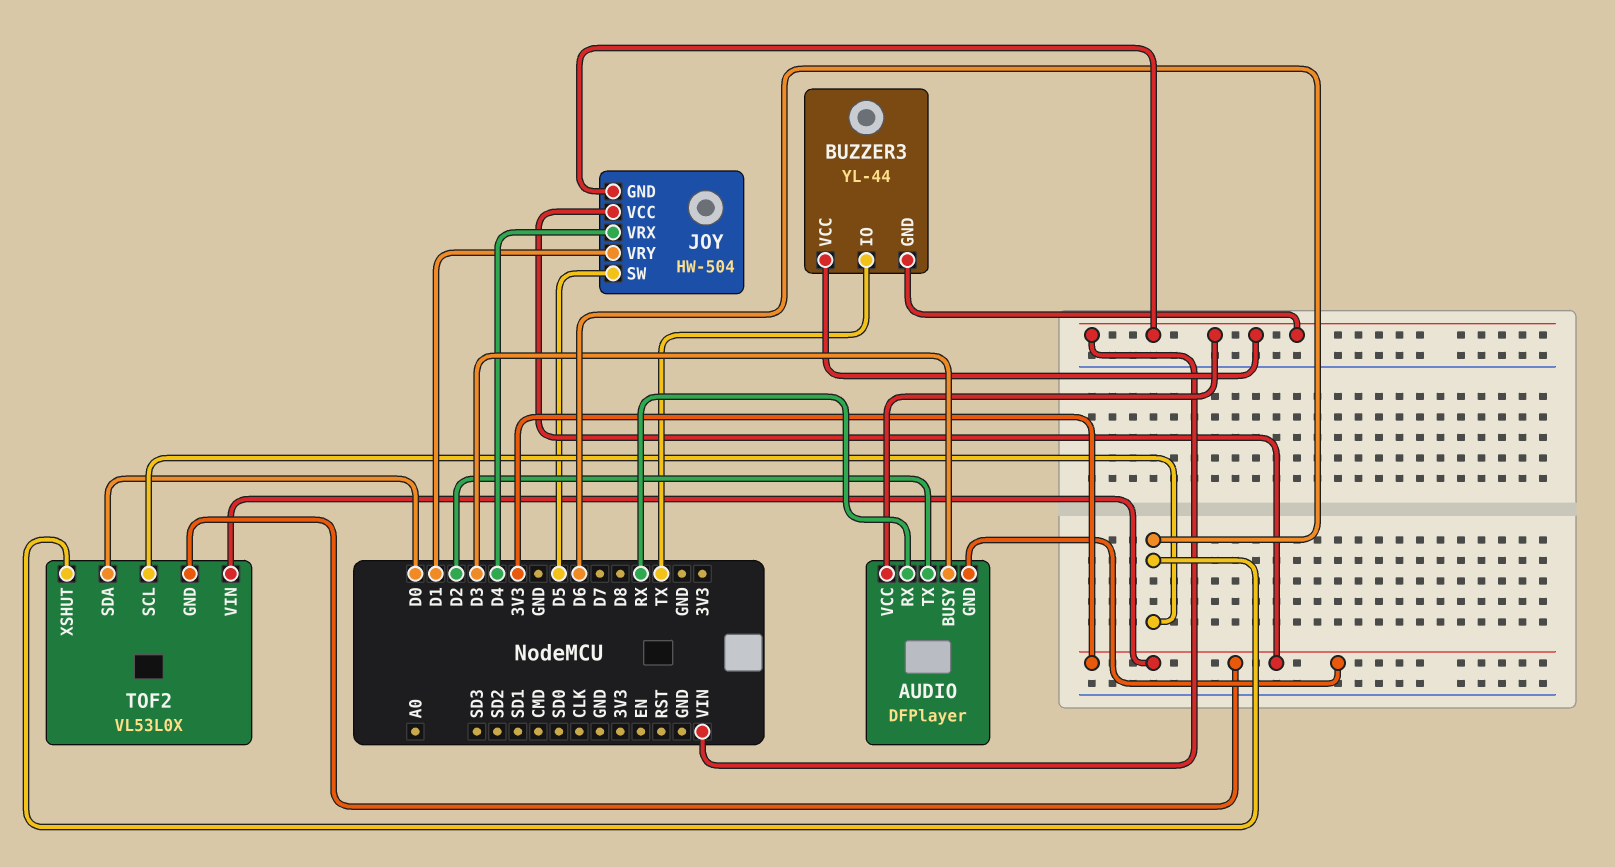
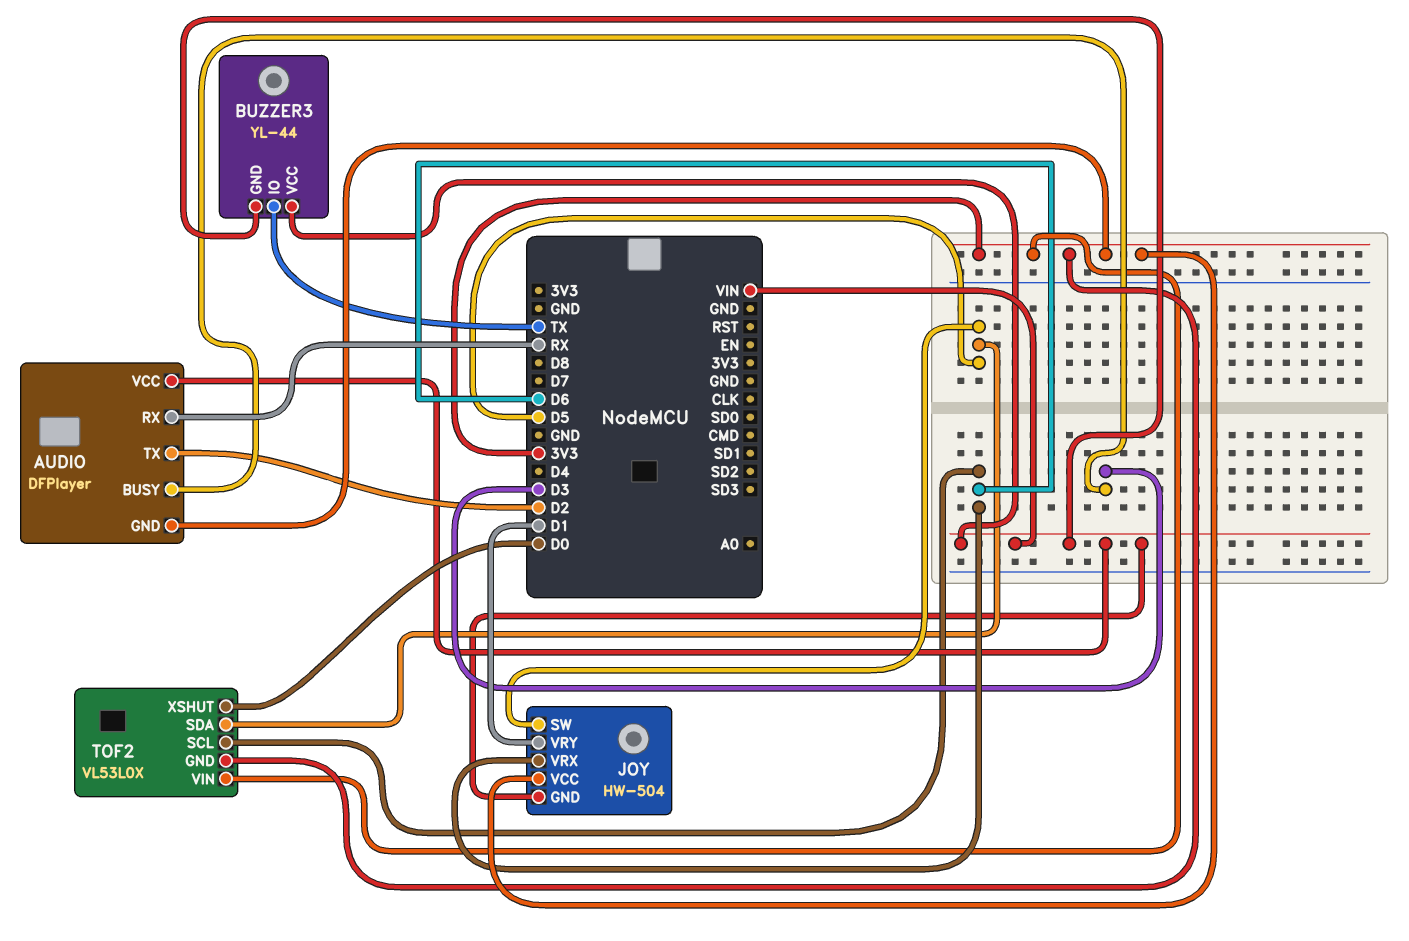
JOY pin VRX: D4 -> D6
TOF2 pin SDA: D0 -> D5
TOF2 pin XSHUT: D6 -> D0

